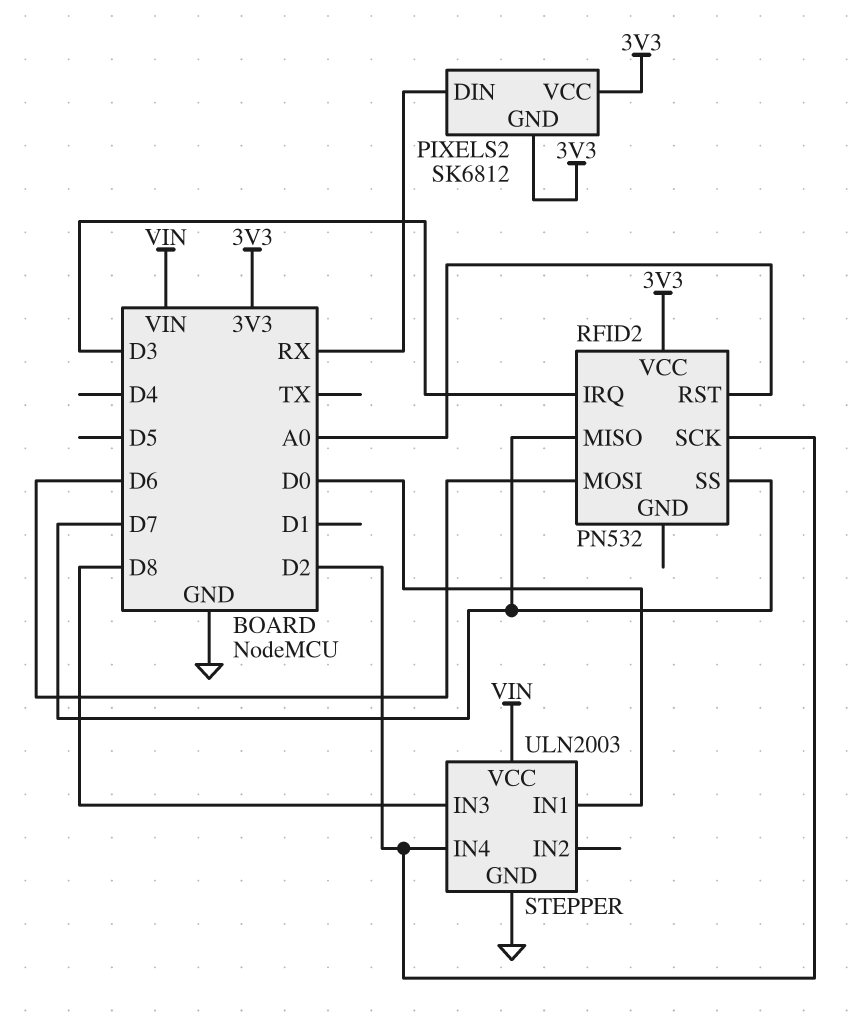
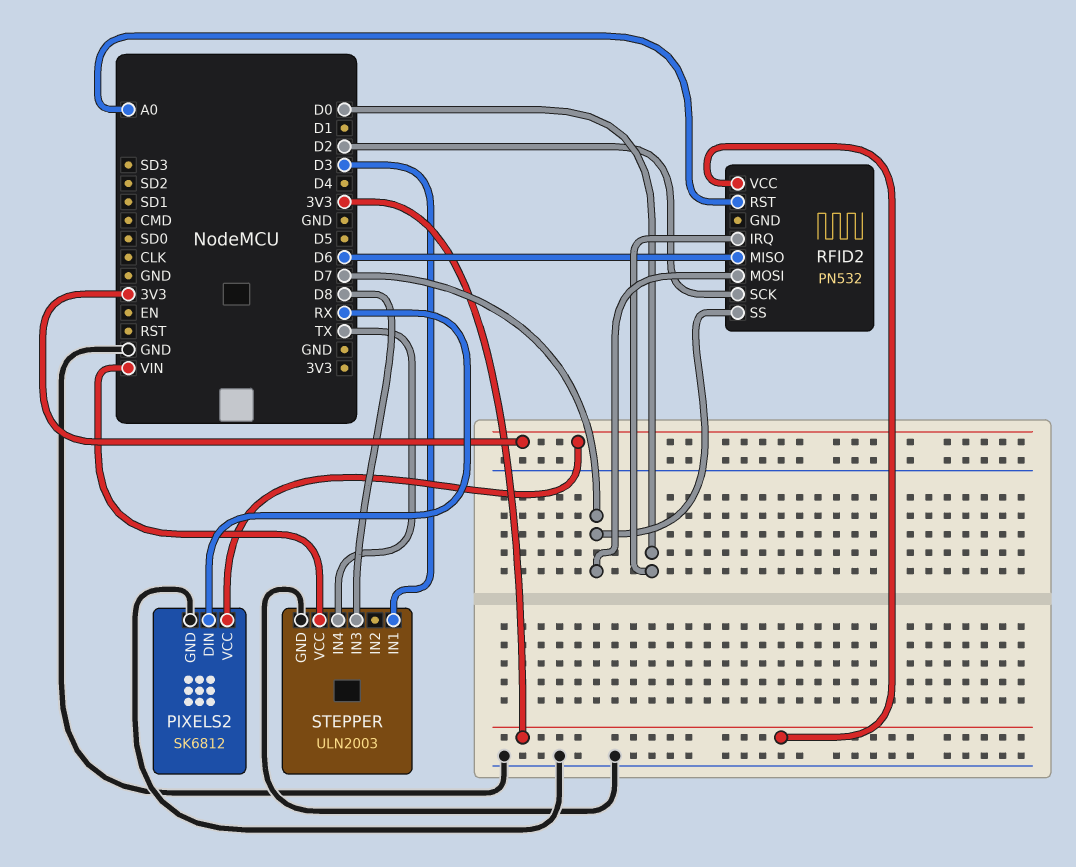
PIXELS2 pin GND: 3V3 -> GND
RFID2 pin IRQ: D3 -> D0
RFID2 pin MISO: D7 -> D6
RFID2 pin MOSI: D6 -> D7
STEPPER pin IN1: D0 -> D3
STEPPER pin IN4: D2 -> TX

